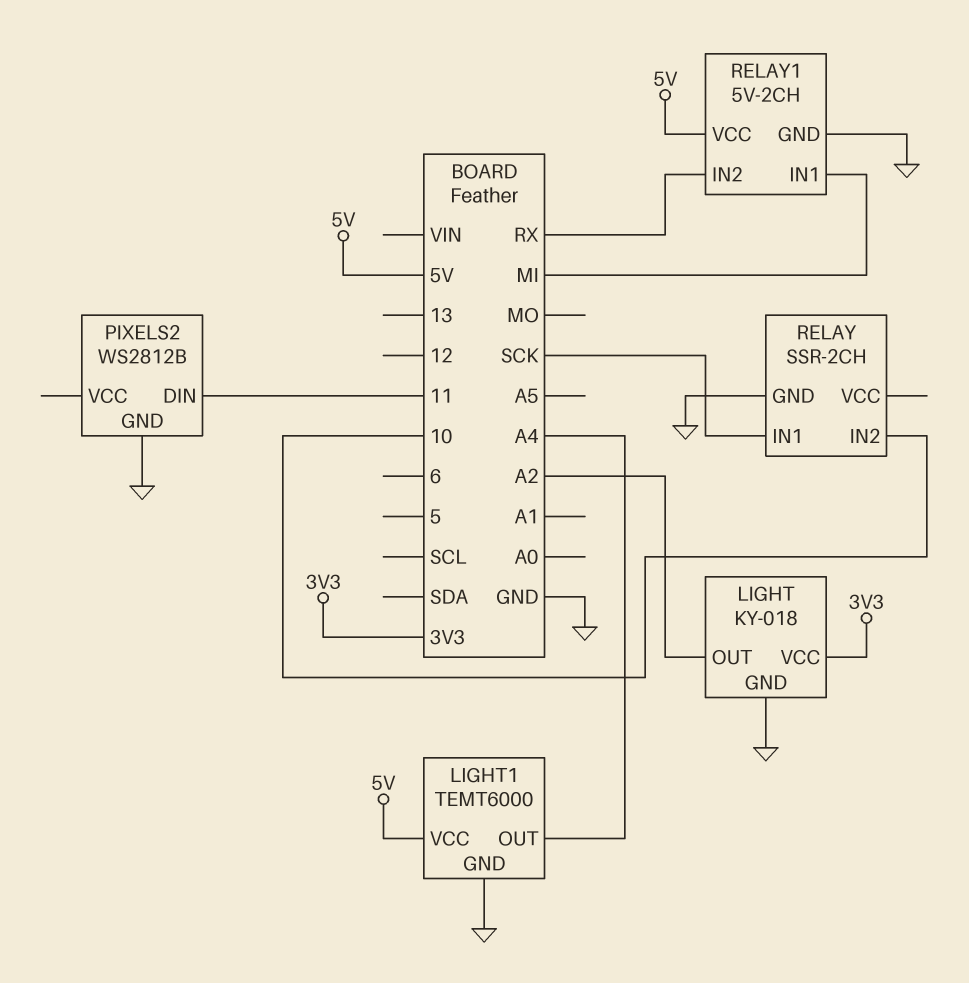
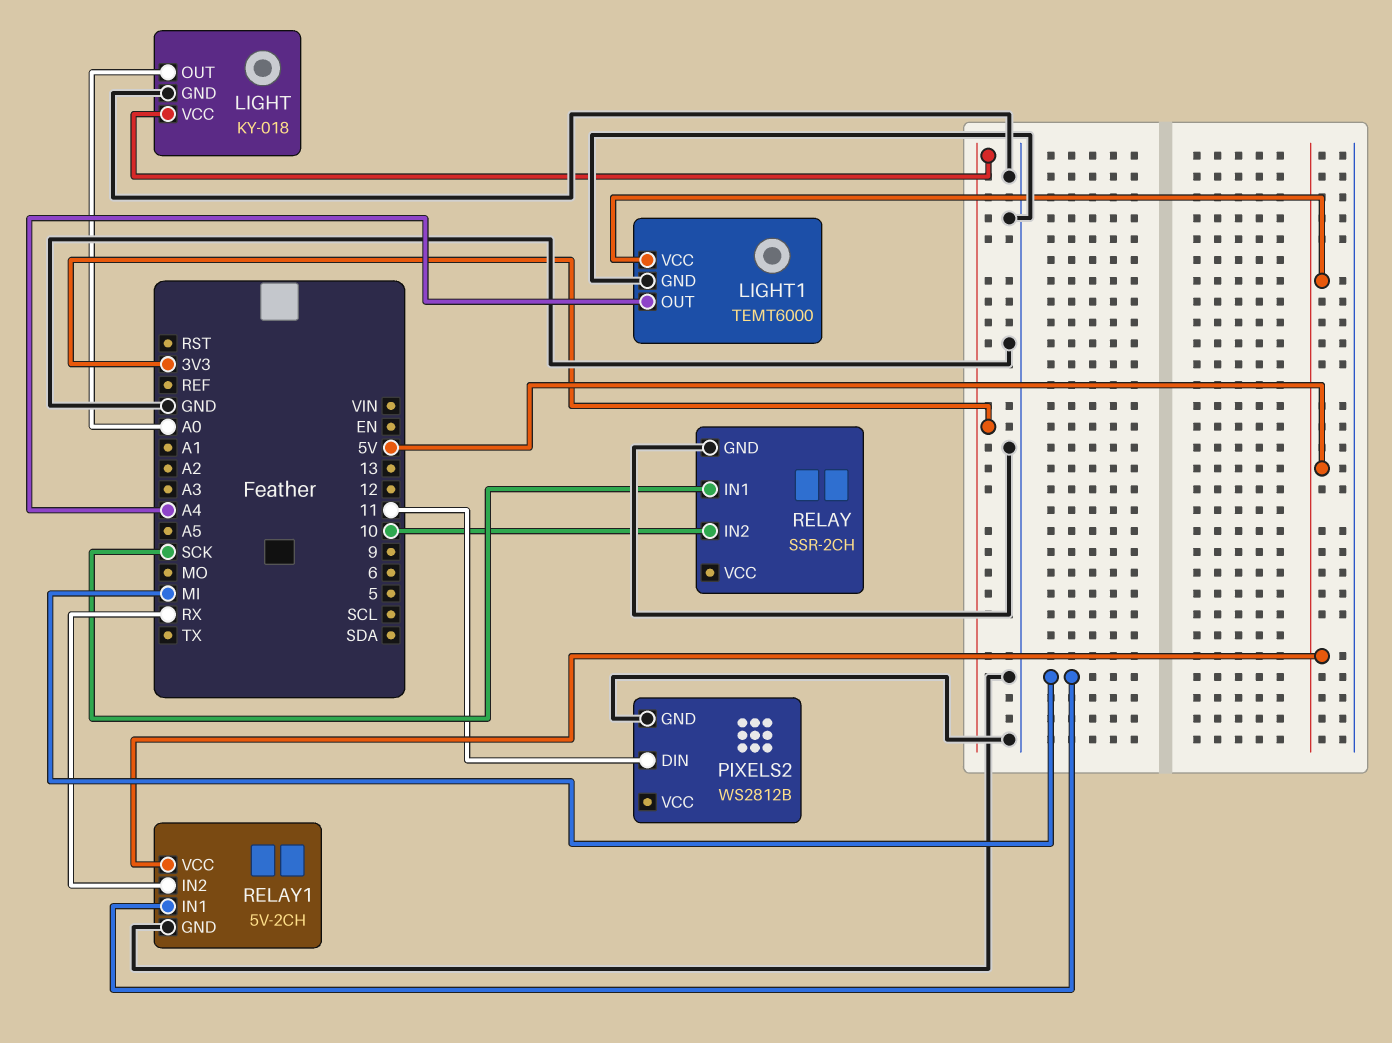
LIGHT pin OUT: A2 -> A0

